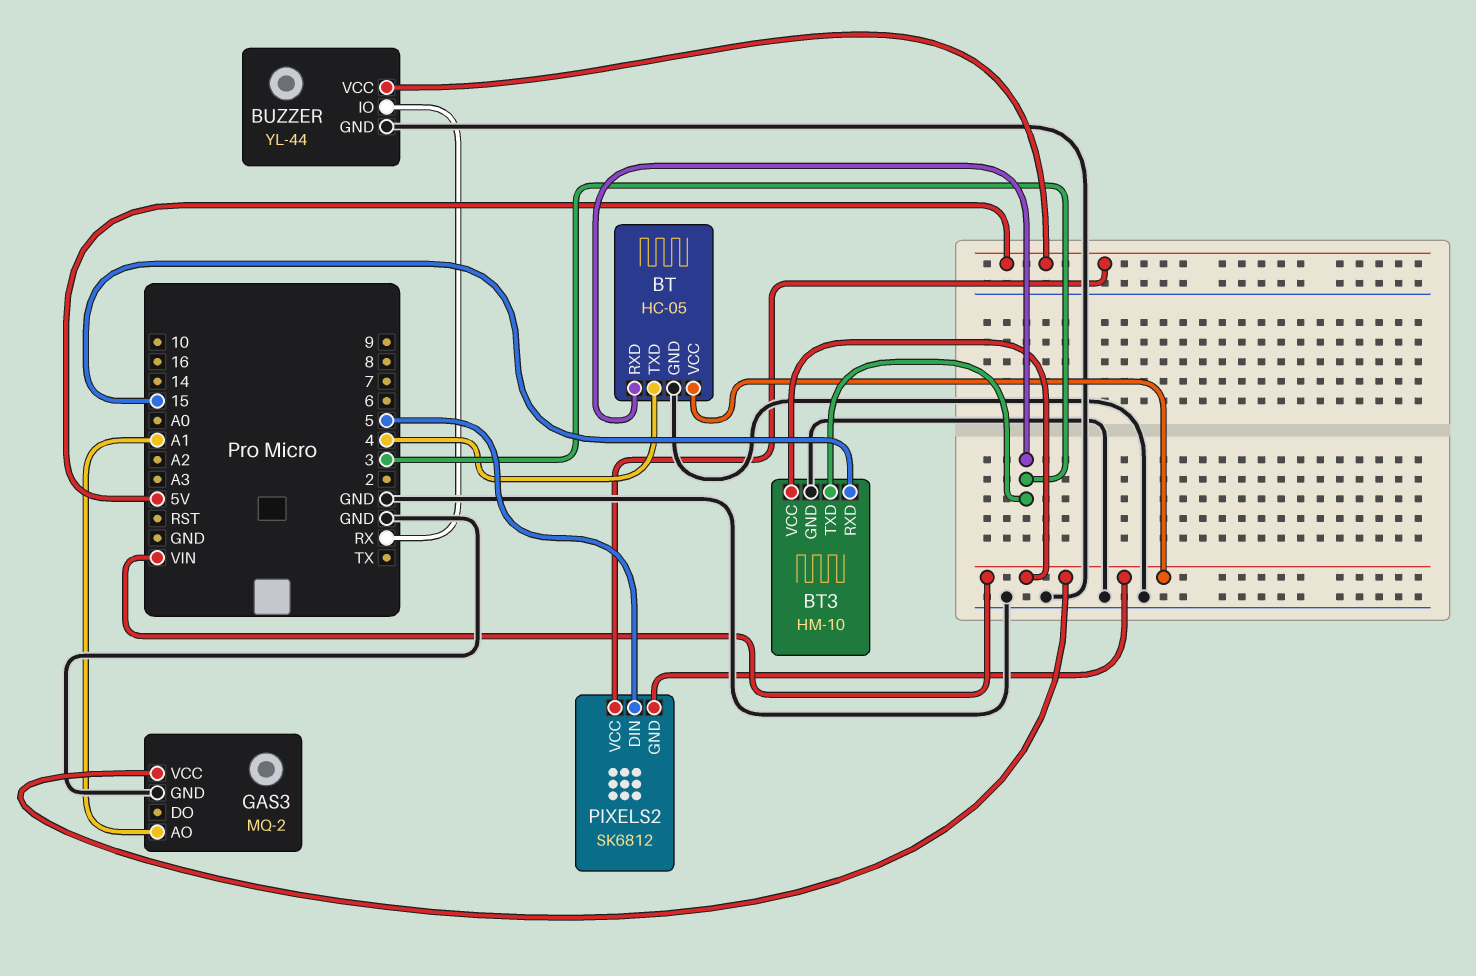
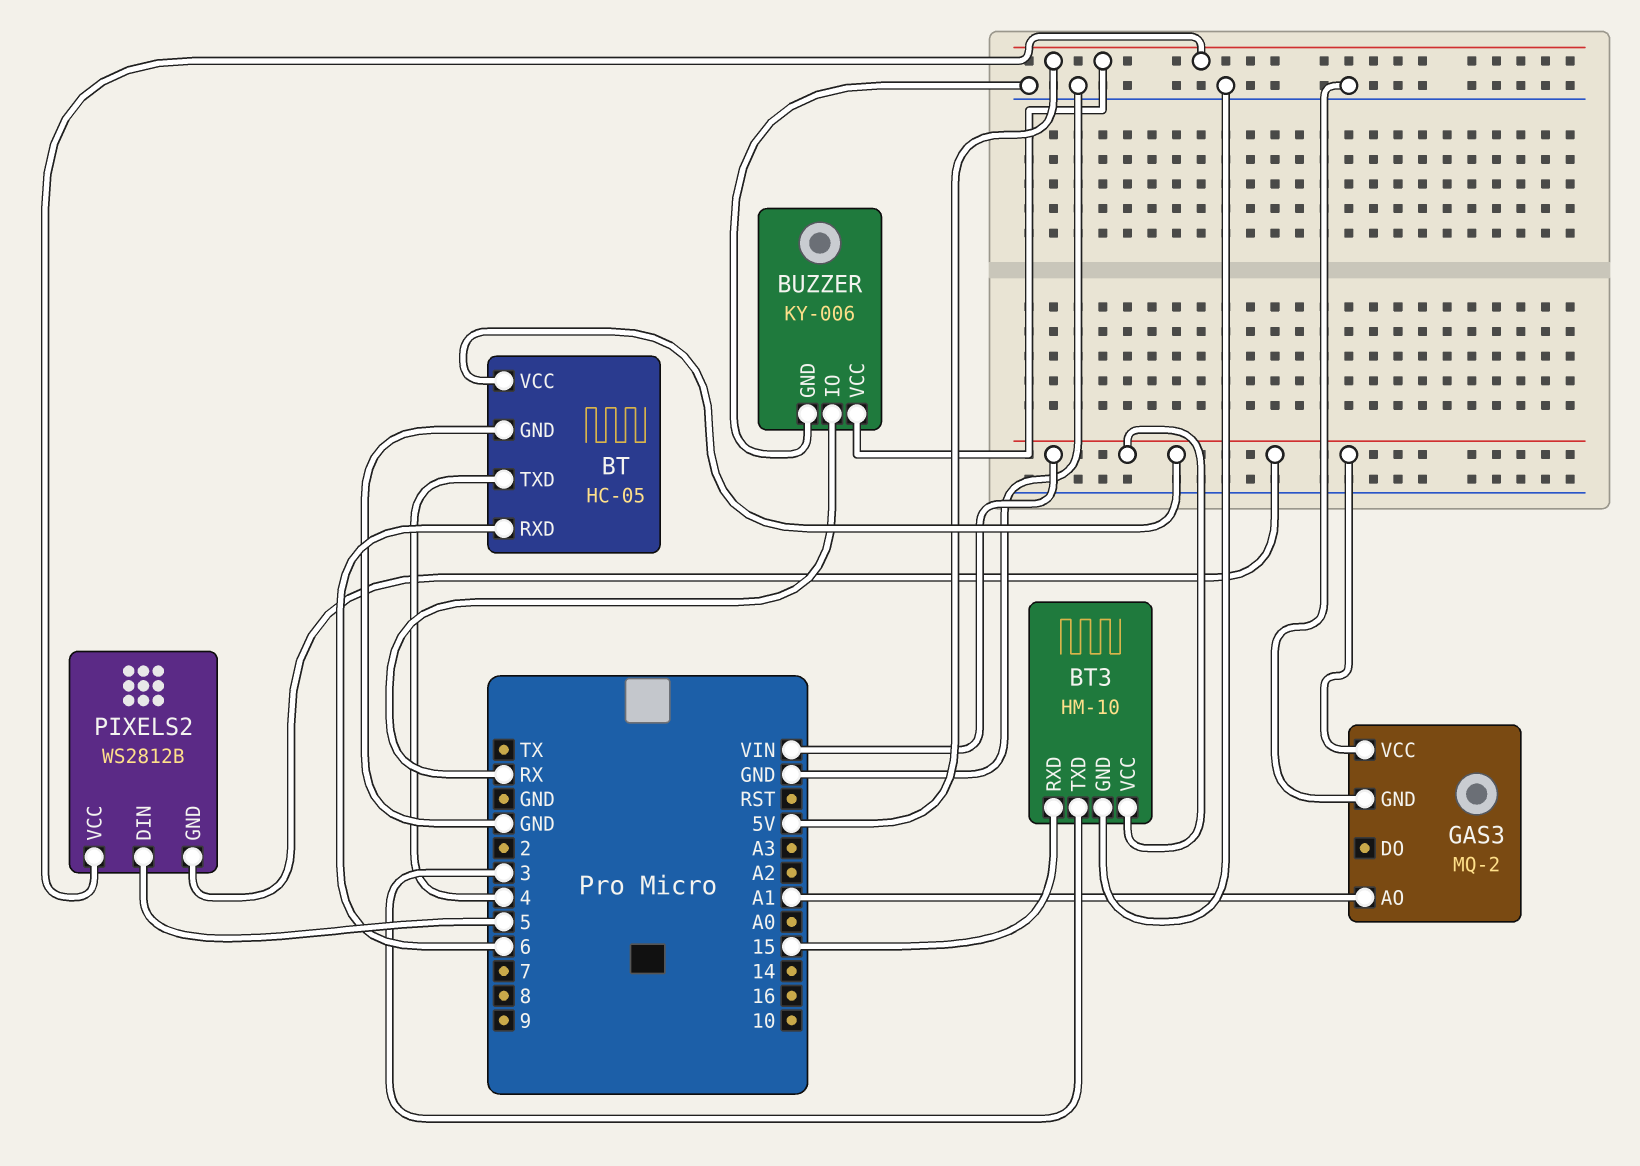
BT pin RXD: 3 -> 6
BUZZER: YL-44 -> KY-006
PIXELS2: SK6812 -> WS2812B

